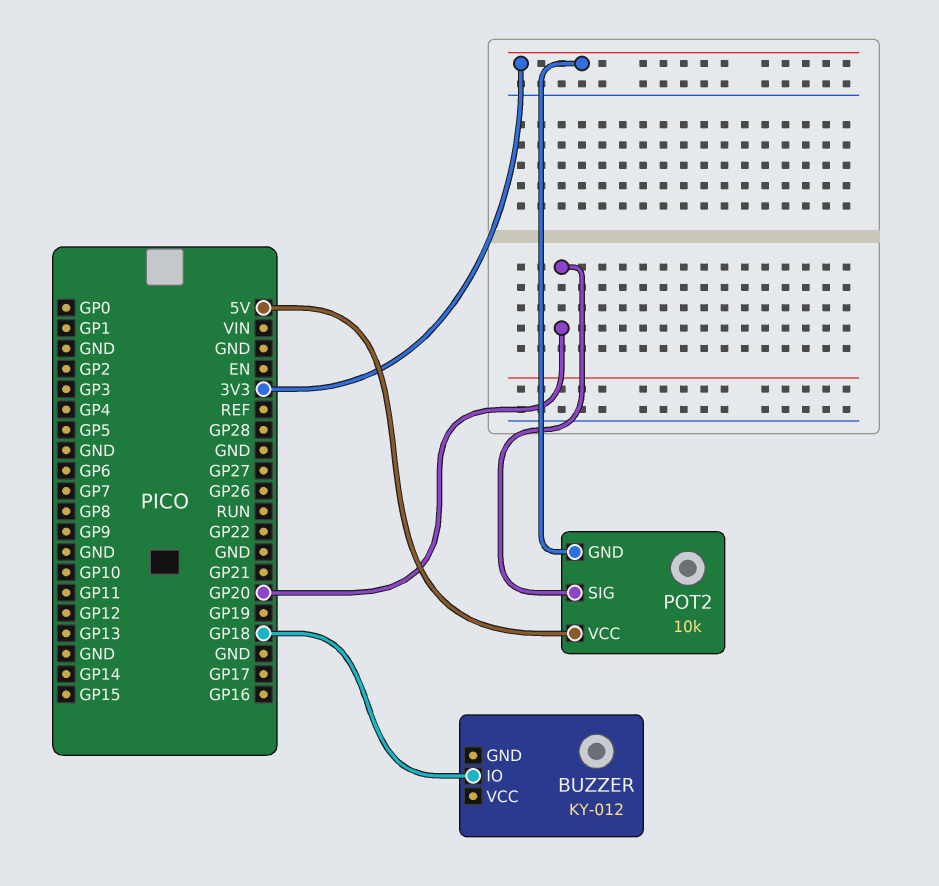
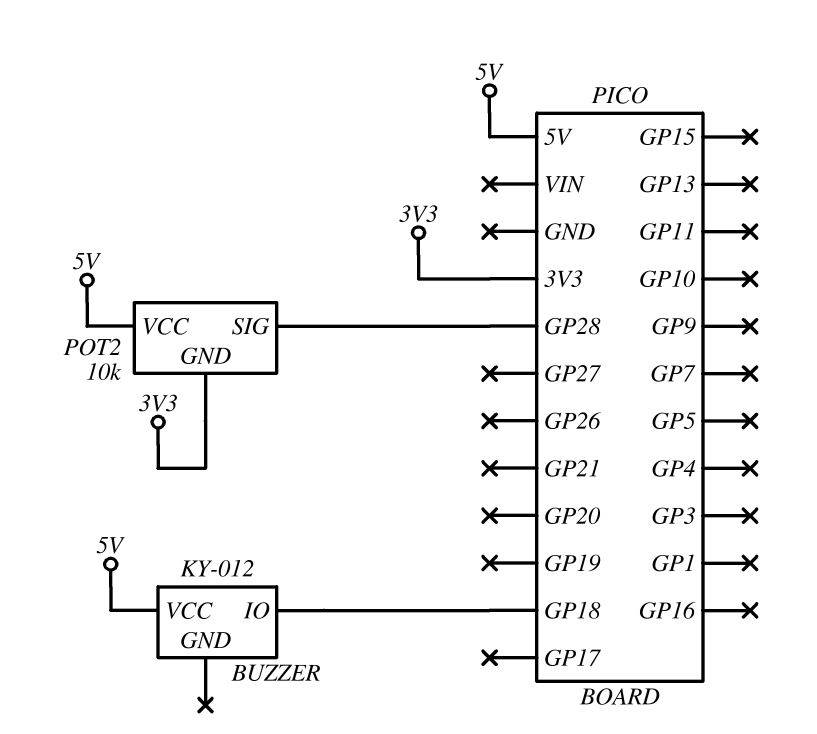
BUZZER pin VCC: none -> 5V
POT2 pin SIG: GP20 -> GP28

